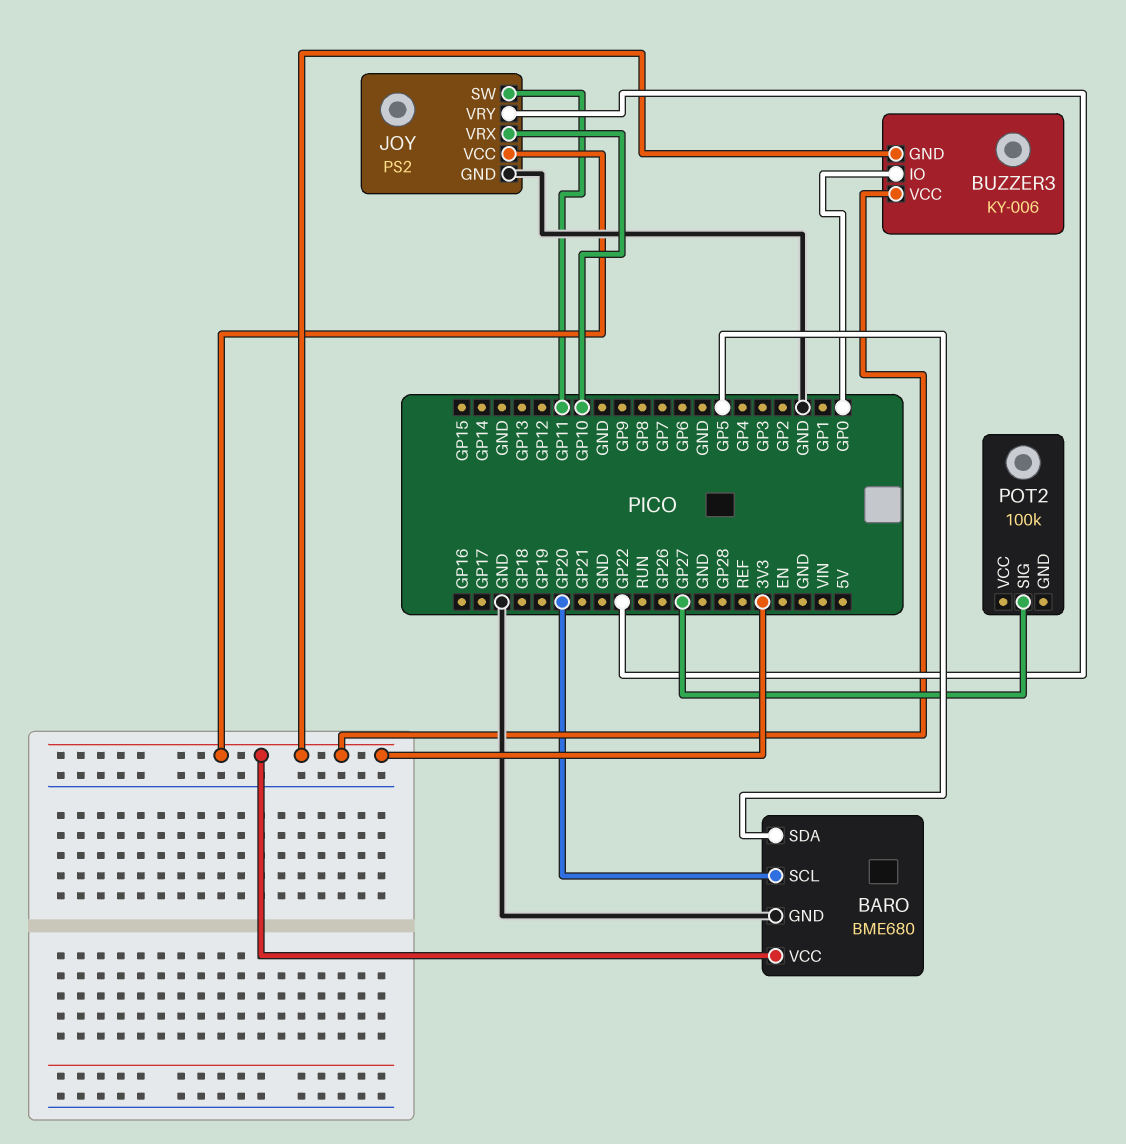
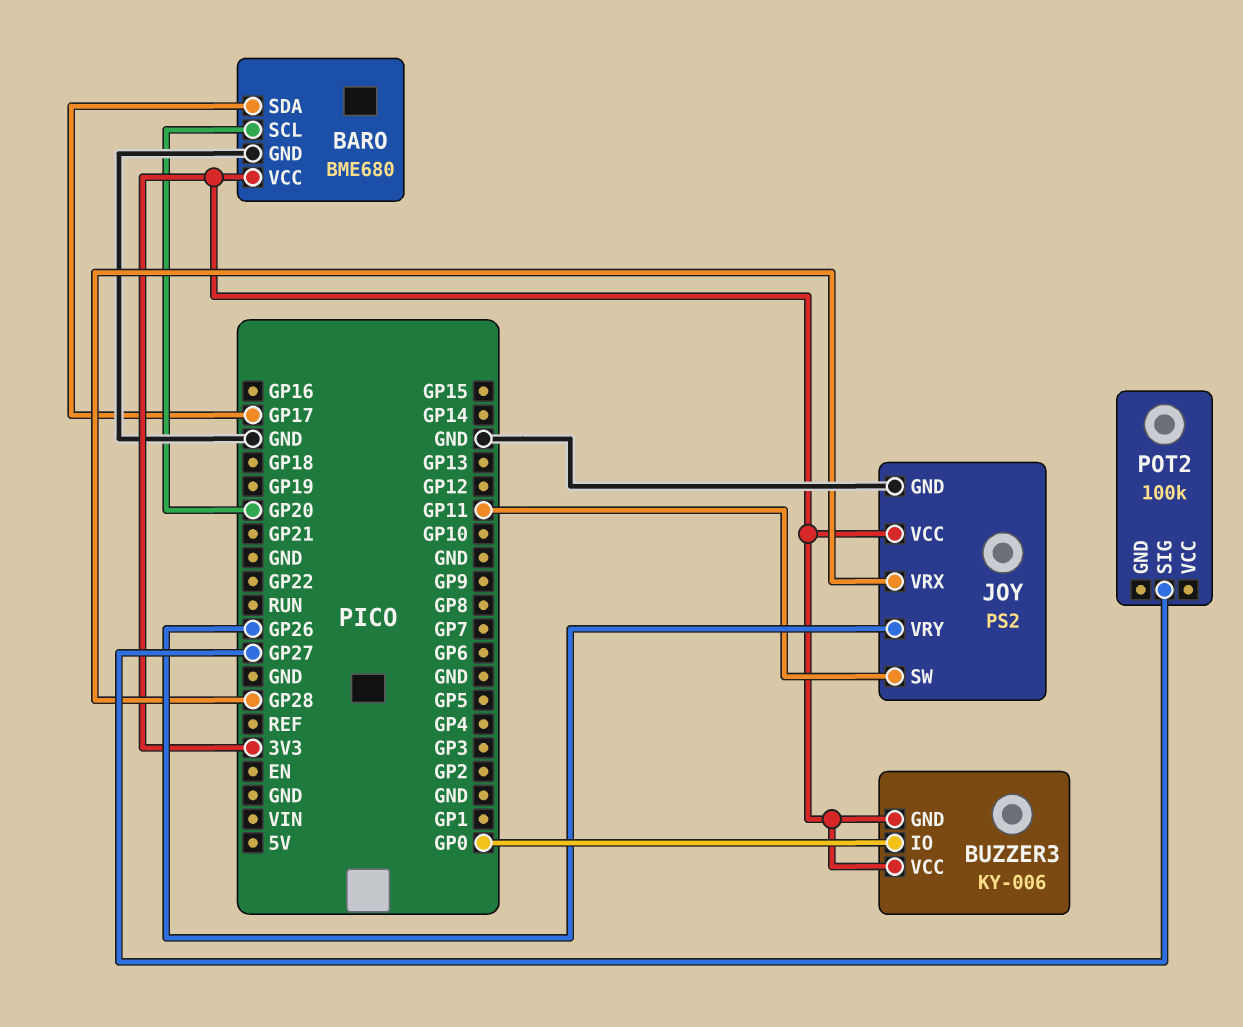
BARO pin SDA: GP5 -> GP17
JOY pin VRX: GP10 -> GP28
JOY pin VRY: GP22 -> GP26

